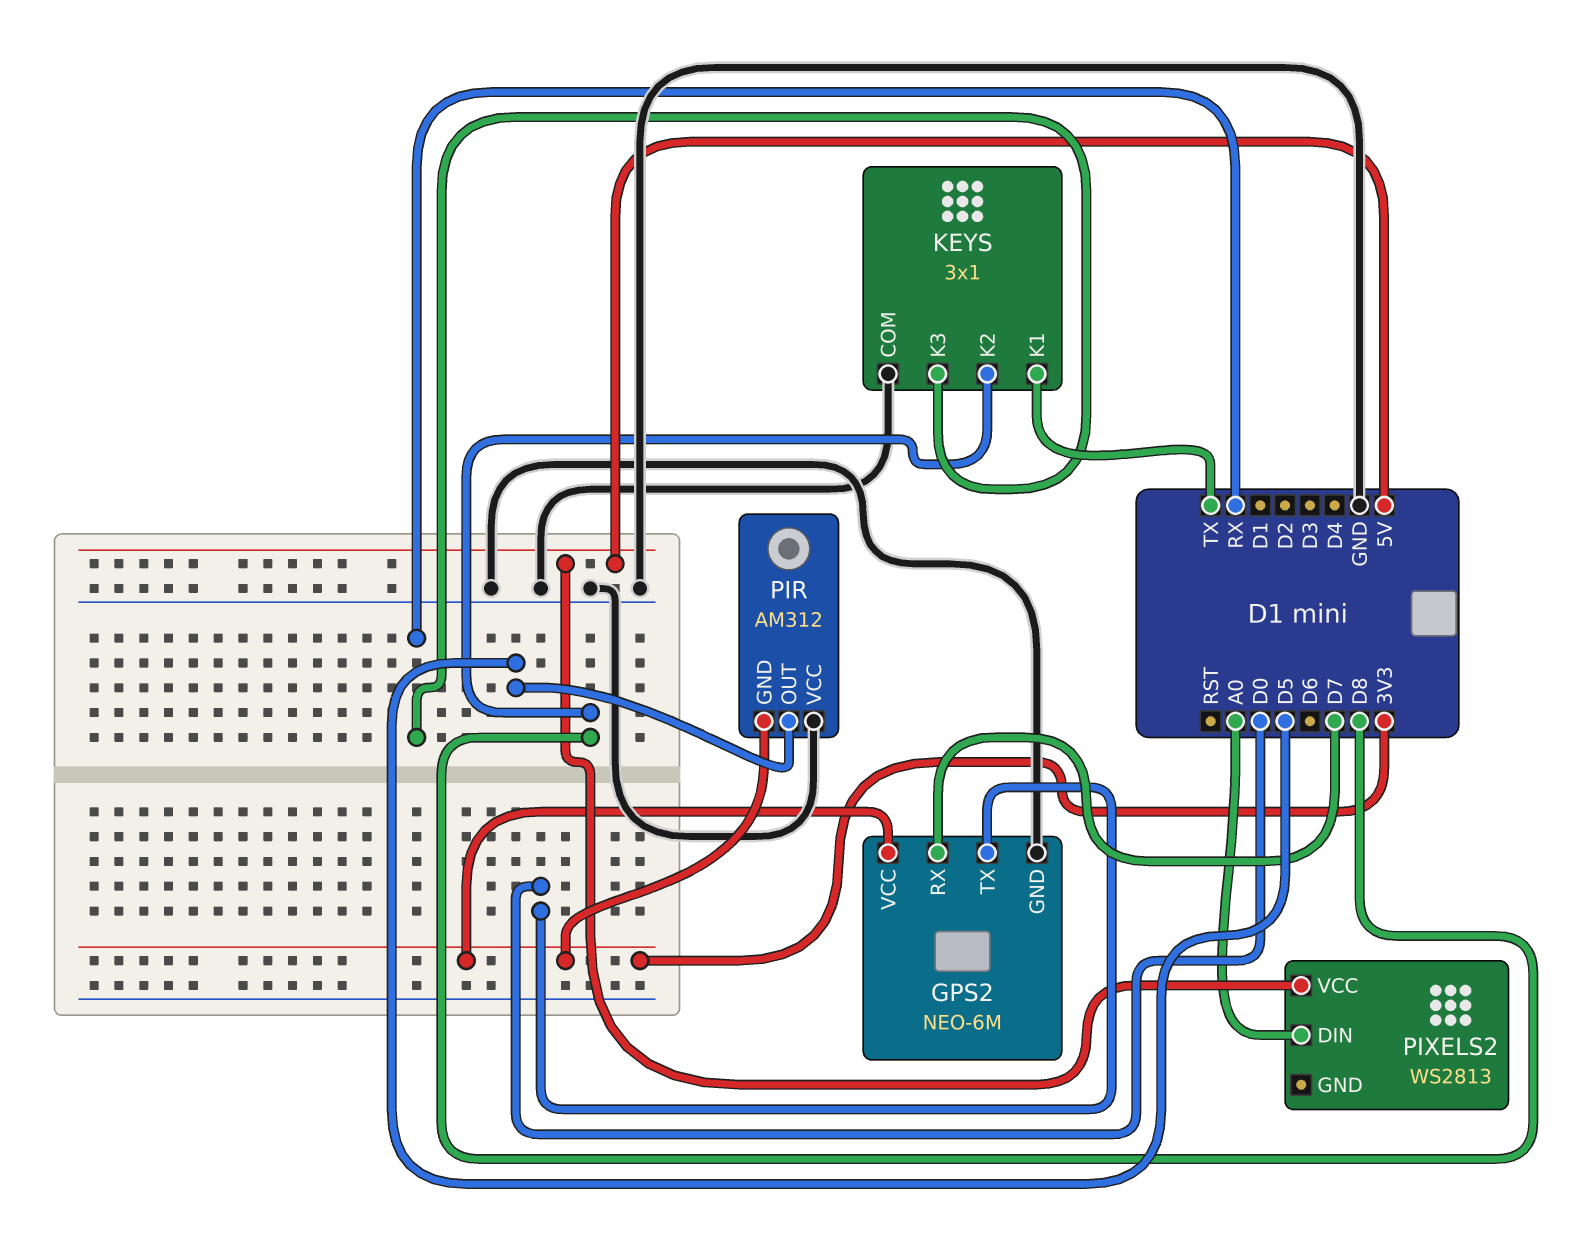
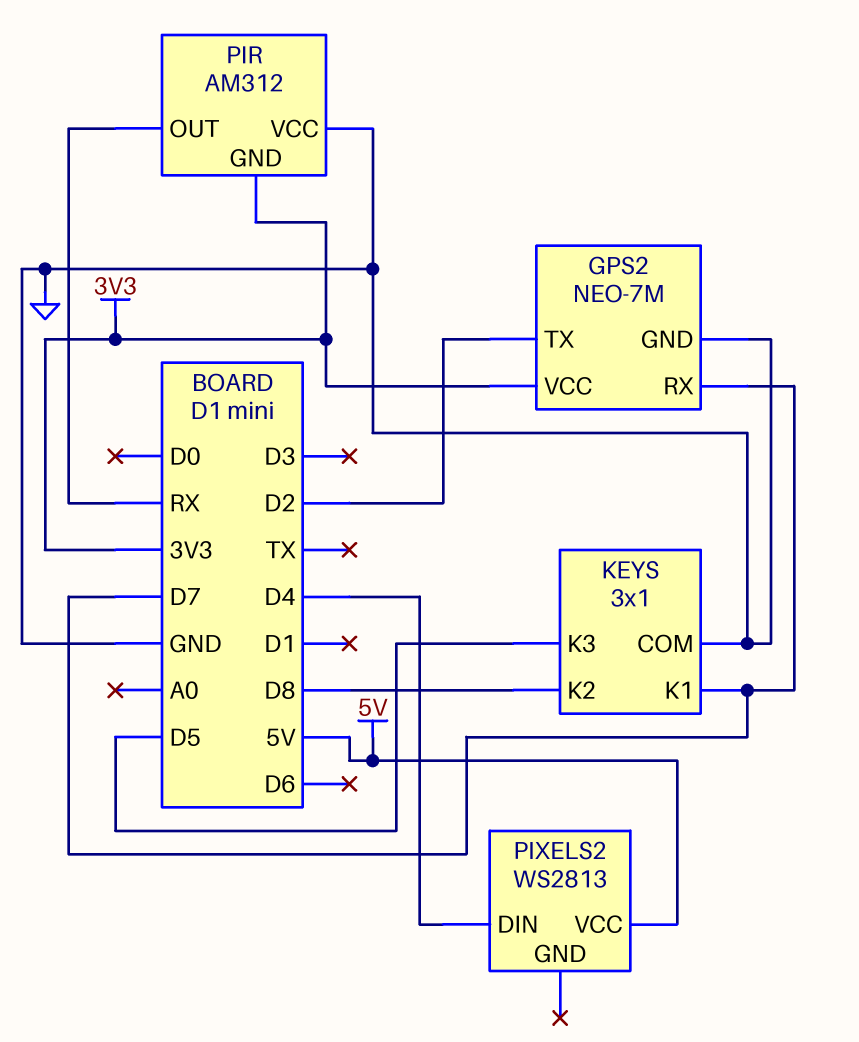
GPS2: NEO-6M -> NEO-7M
GPS2 pin TX: D0 -> D2
KEYS pin K1: TX -> D7
KEYS pin K3: RX -> D5
PIR pin OUT: D5 -> RX
PIXELS2 pin DIN: A0 -> D4

